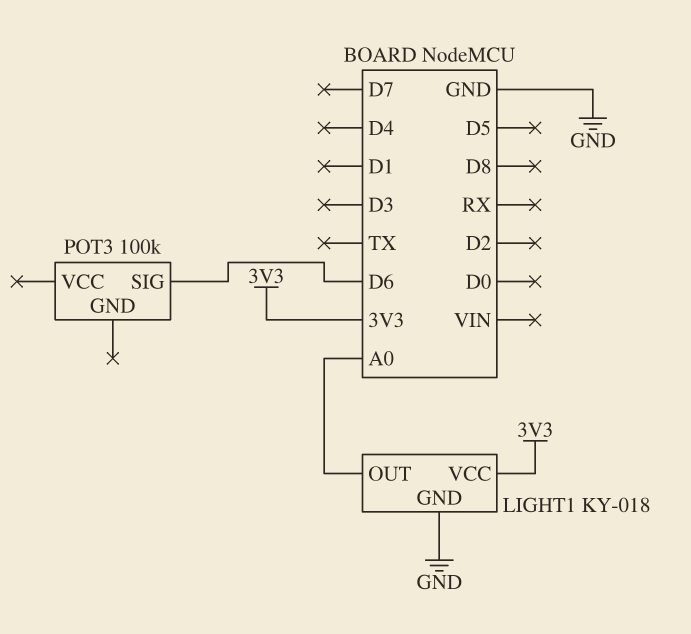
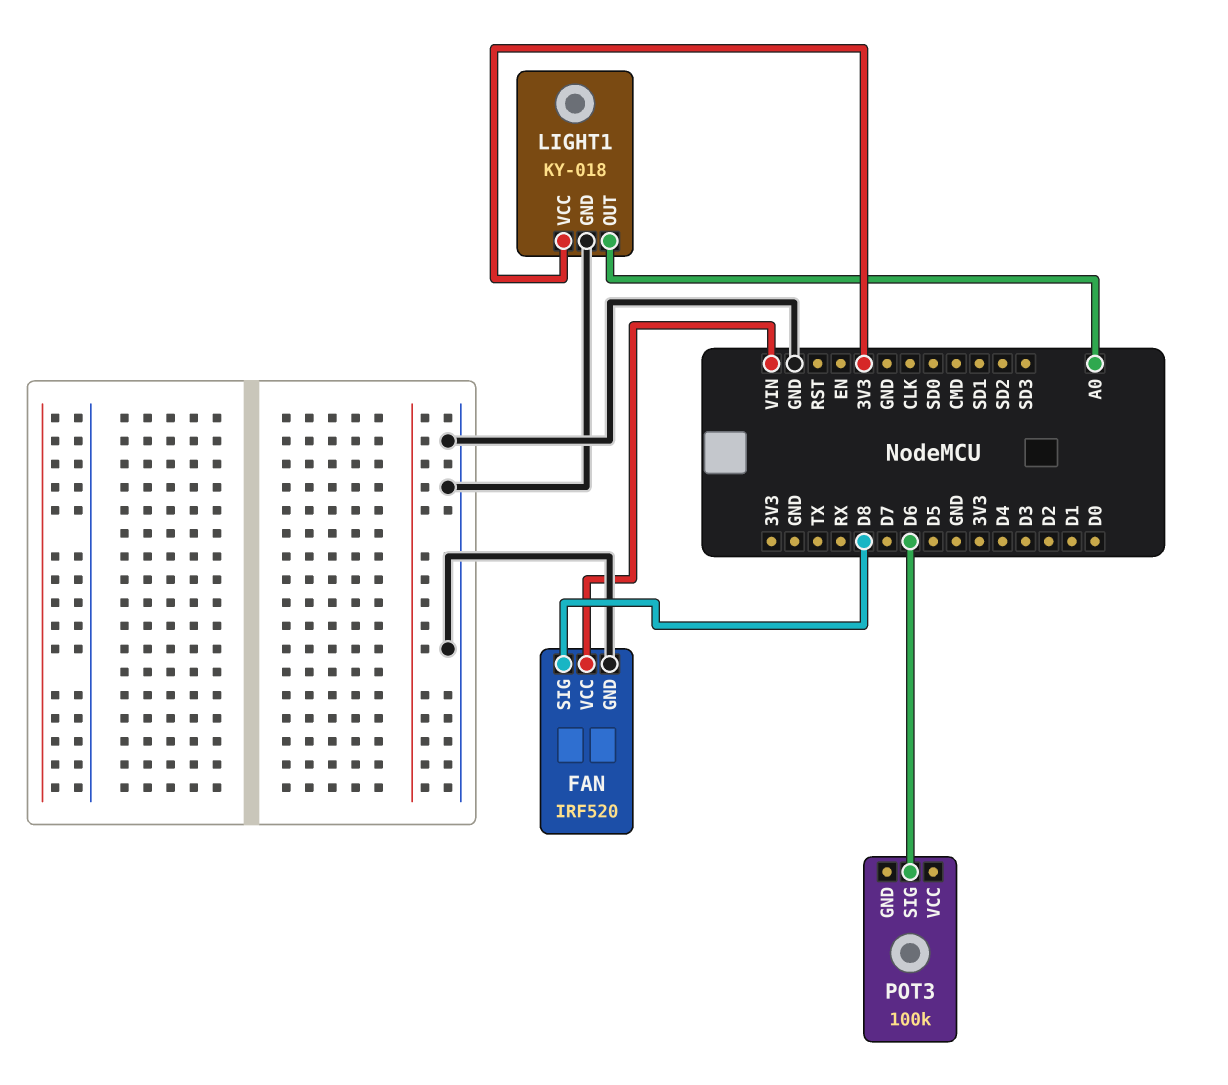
FAN: none -> IRF520
FAN pin GND: none -> GND
FAN pin SIG: none -> D8
FAN pin VCC: none -> VIN

